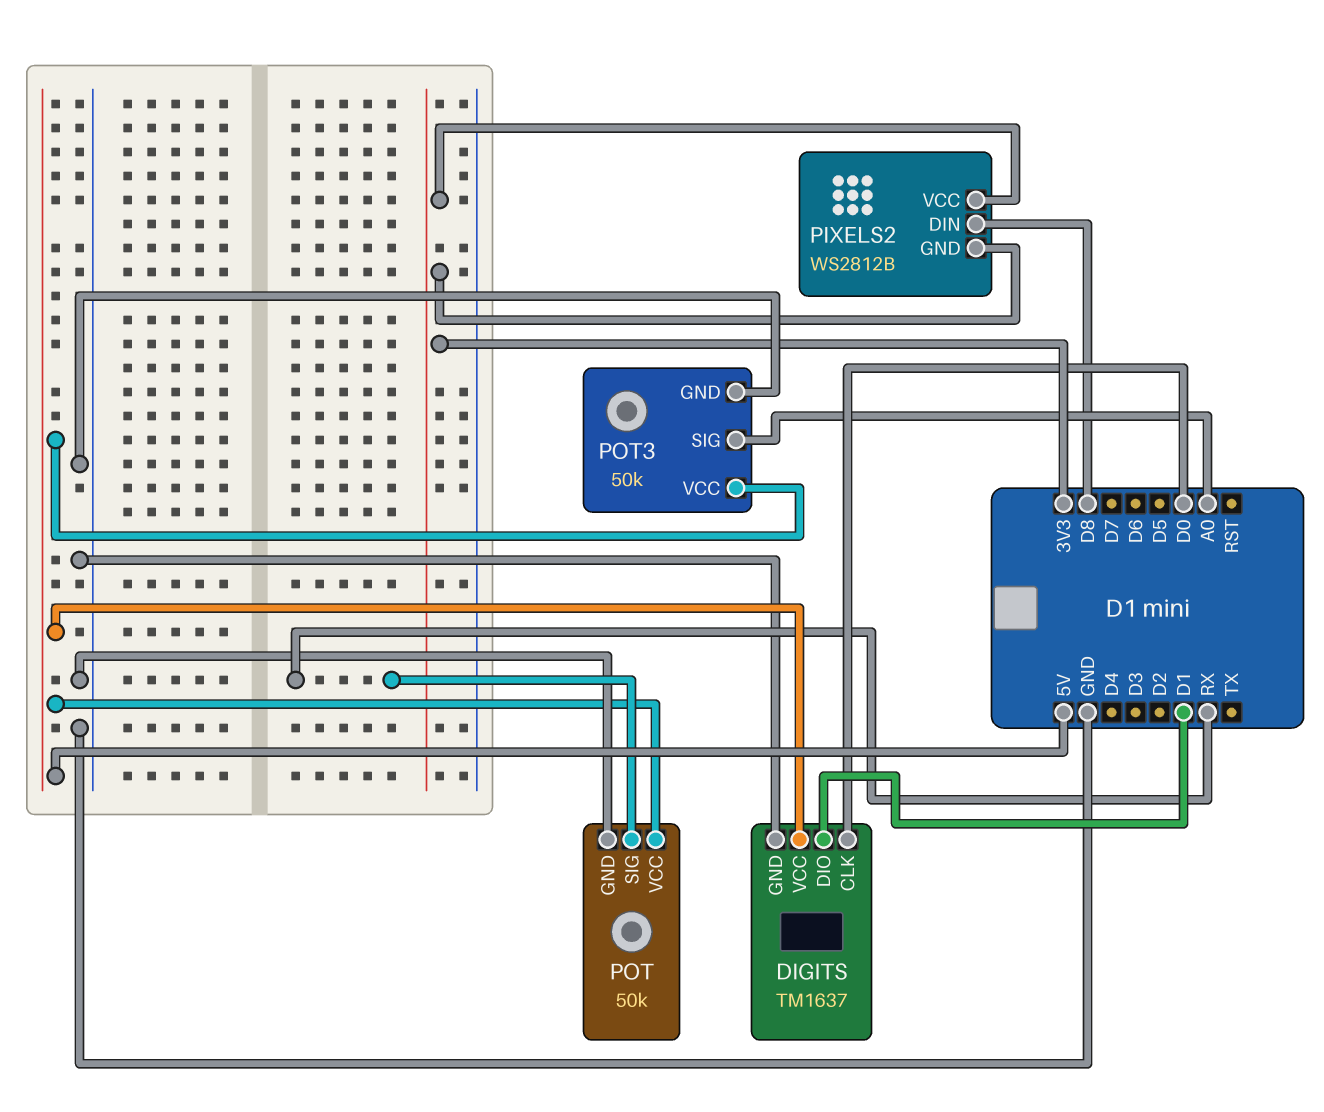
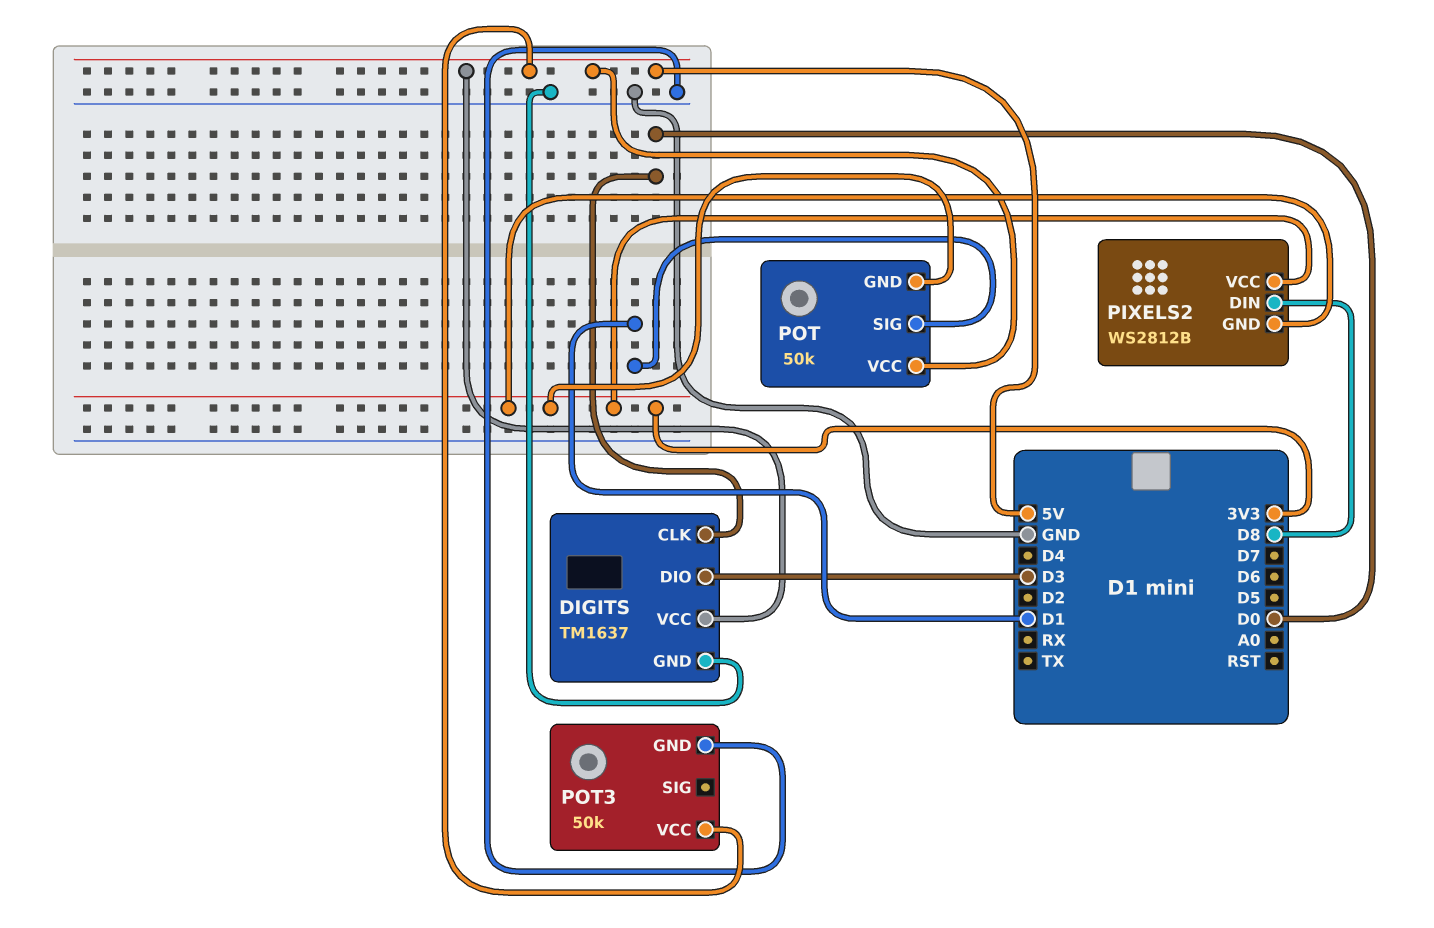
DIGITS pin DIO: D1 -> D3
POT pin GND: GND -> 3V3
POT pin SIG: RX -> D1
POT3 pin SIG: A0 -> none

